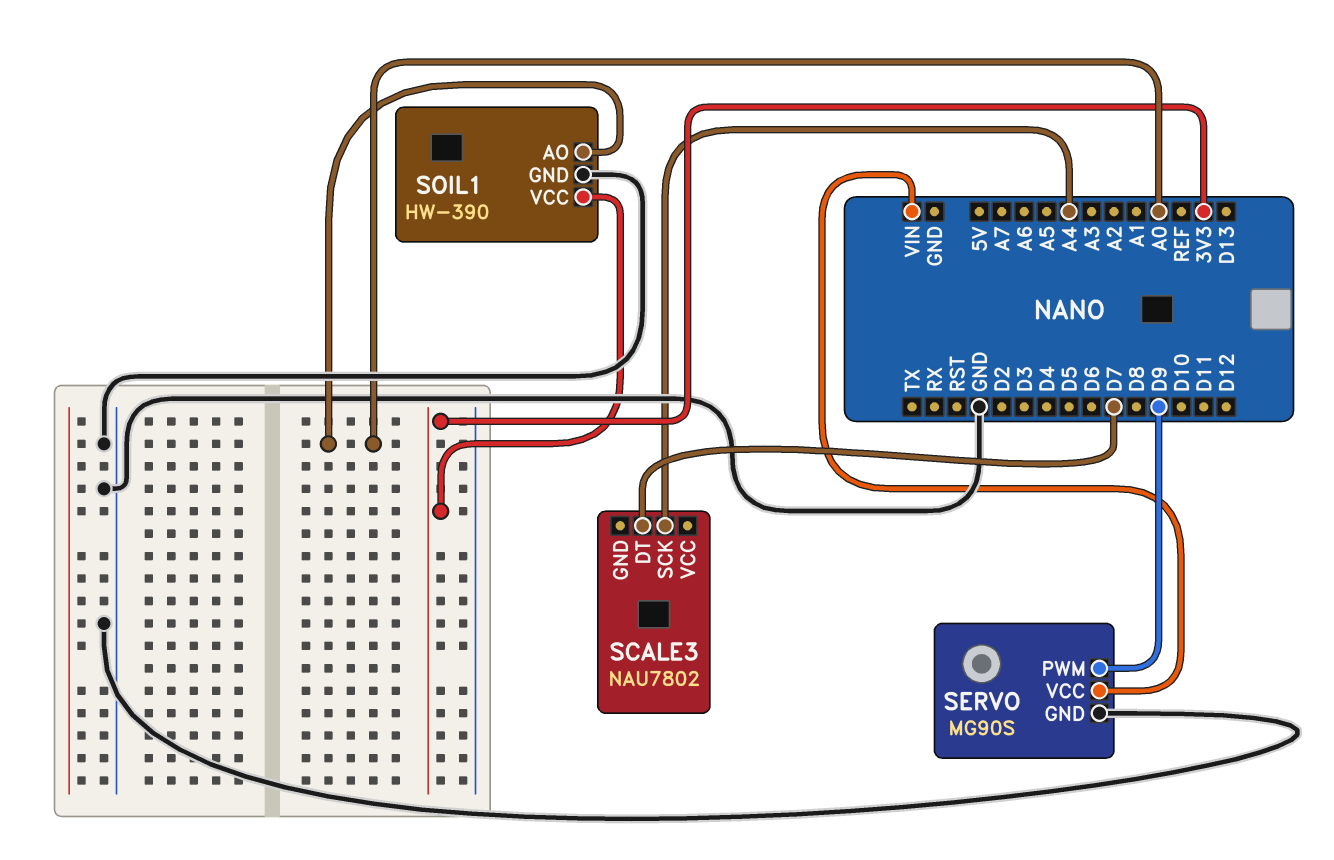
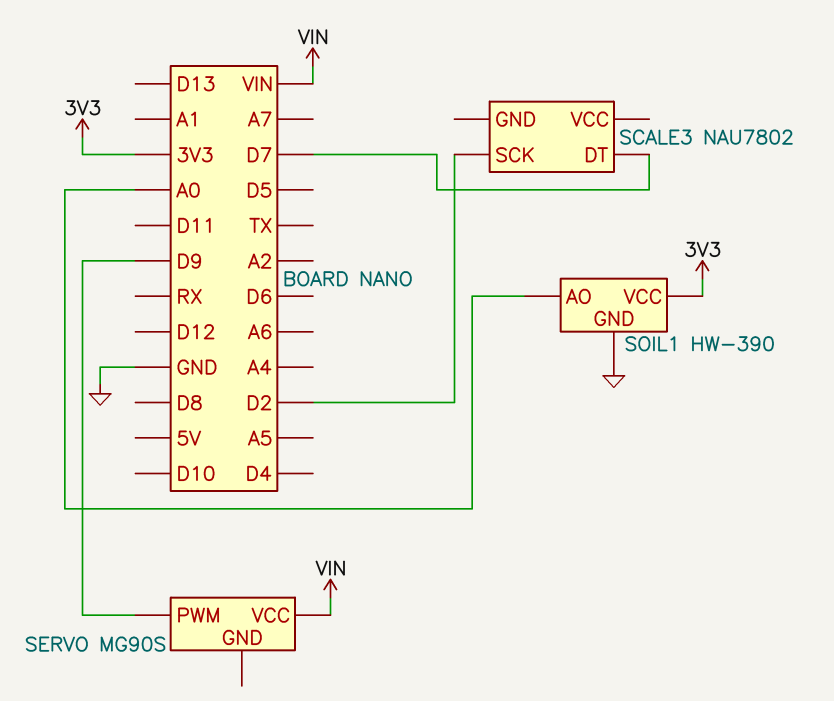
SCALE3 pin SCK: A4 -> D2
SERVO pin GND: GND -> none

